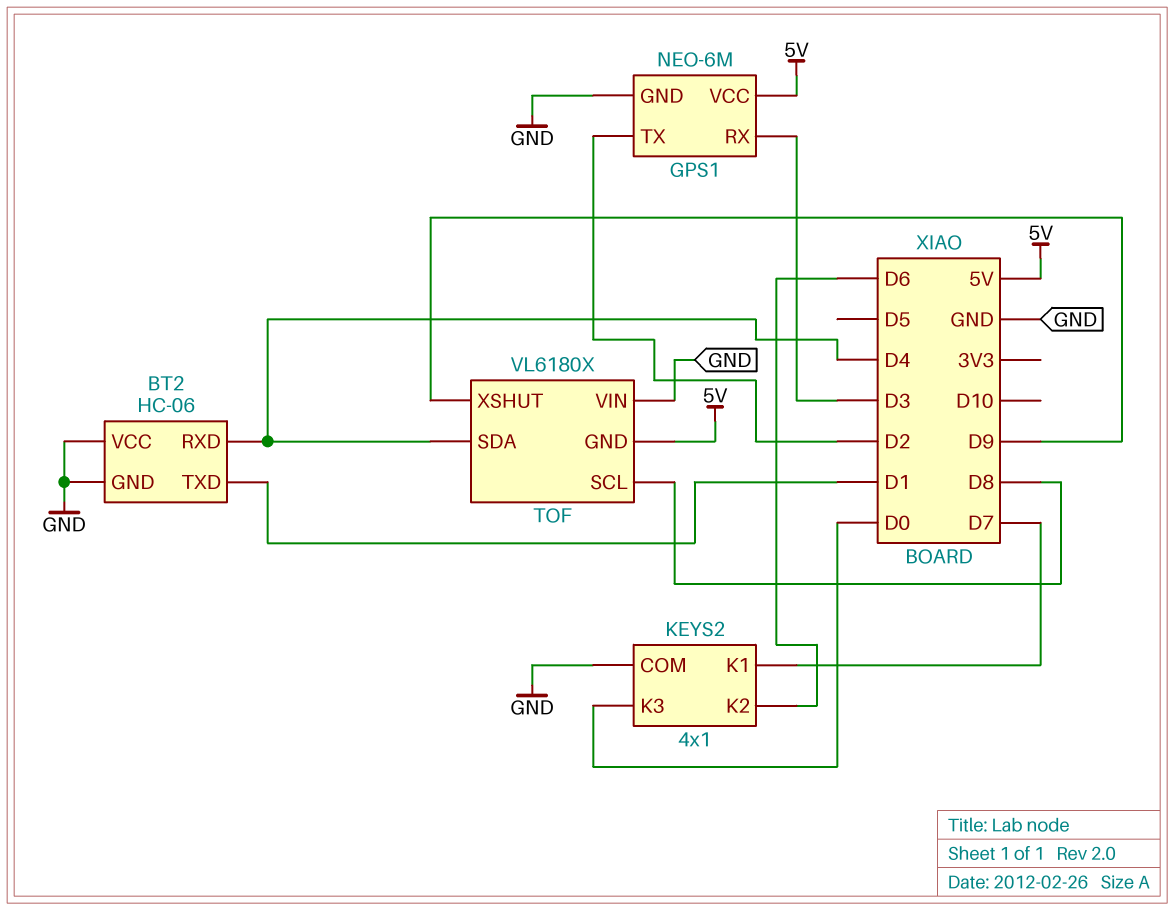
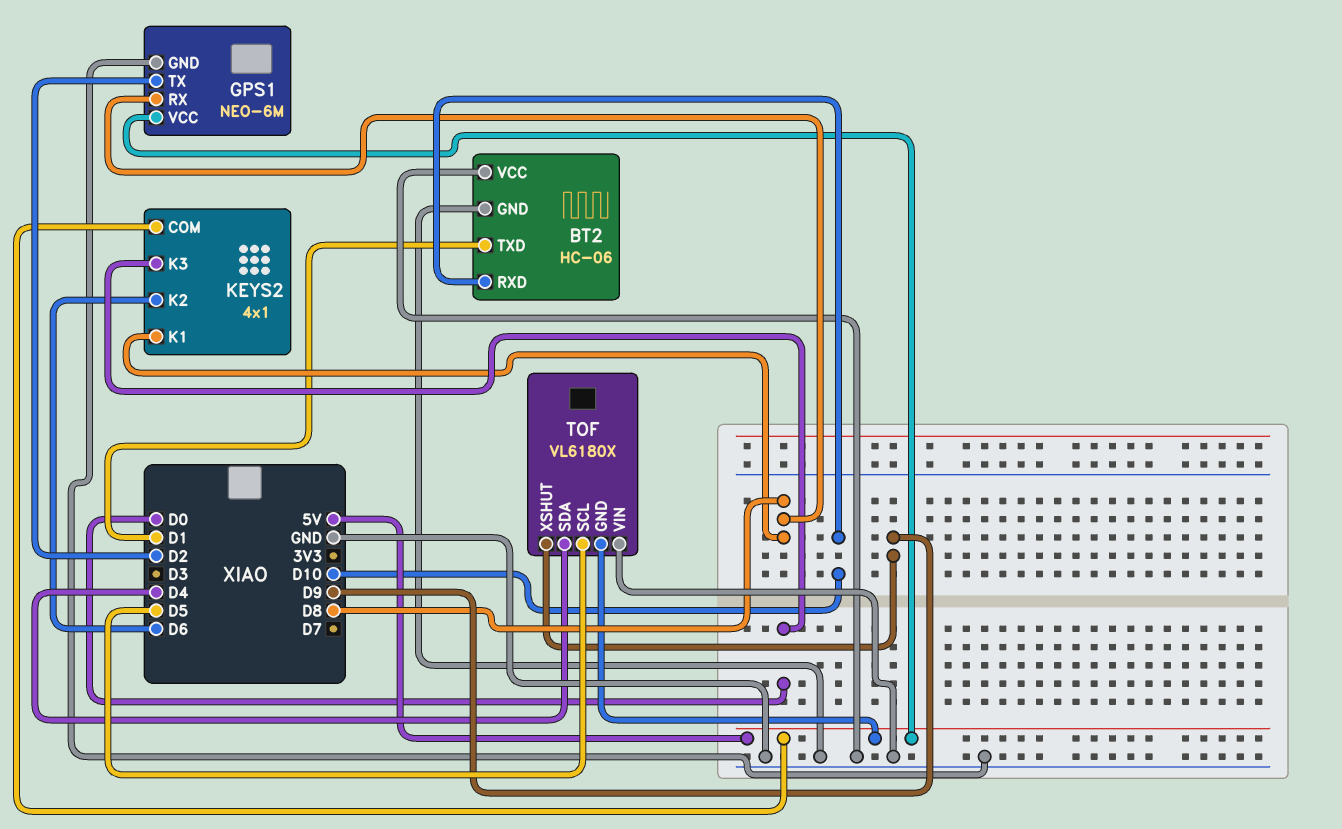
BT2 pin RXD: D4 -> D10
GPS1 pin RX: D3 -> D8
KEYS2 pin COM: GND -> 5V
KEYS2 pin K1: D7 -> D8
TOF pin SCL: D8 -> D5

